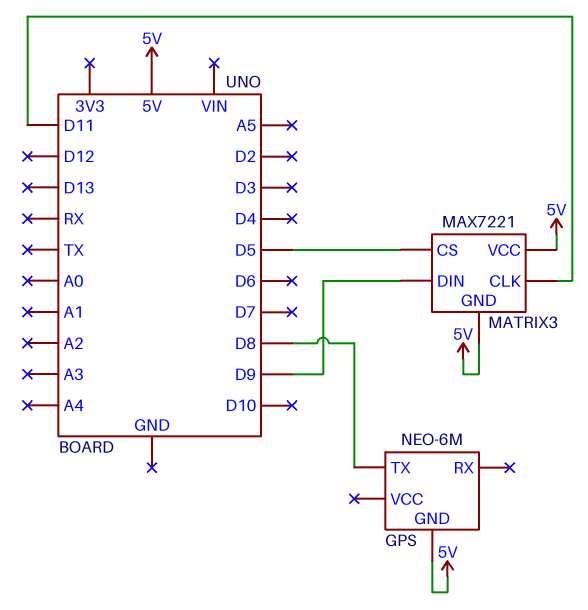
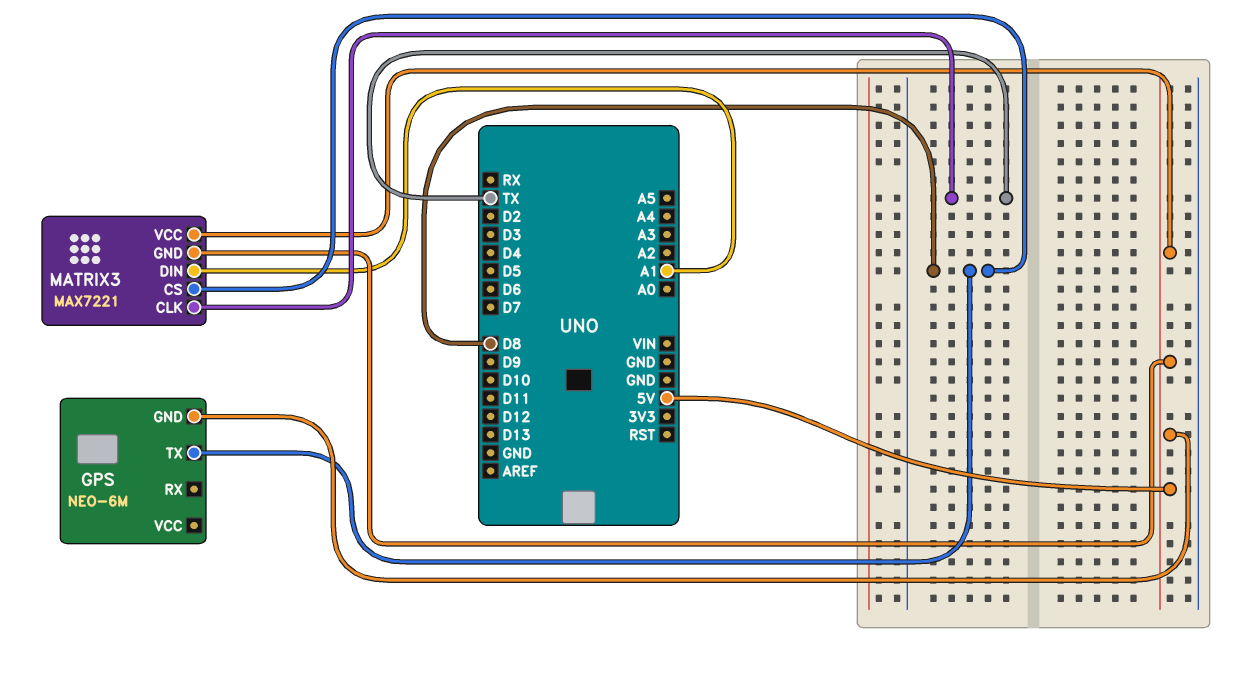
MATRIX3 pin CLK: D11 -> TX
MATRIX3 pin CS: D5 -> D8
MATRIX3 pin DIN: D9 -> A1

